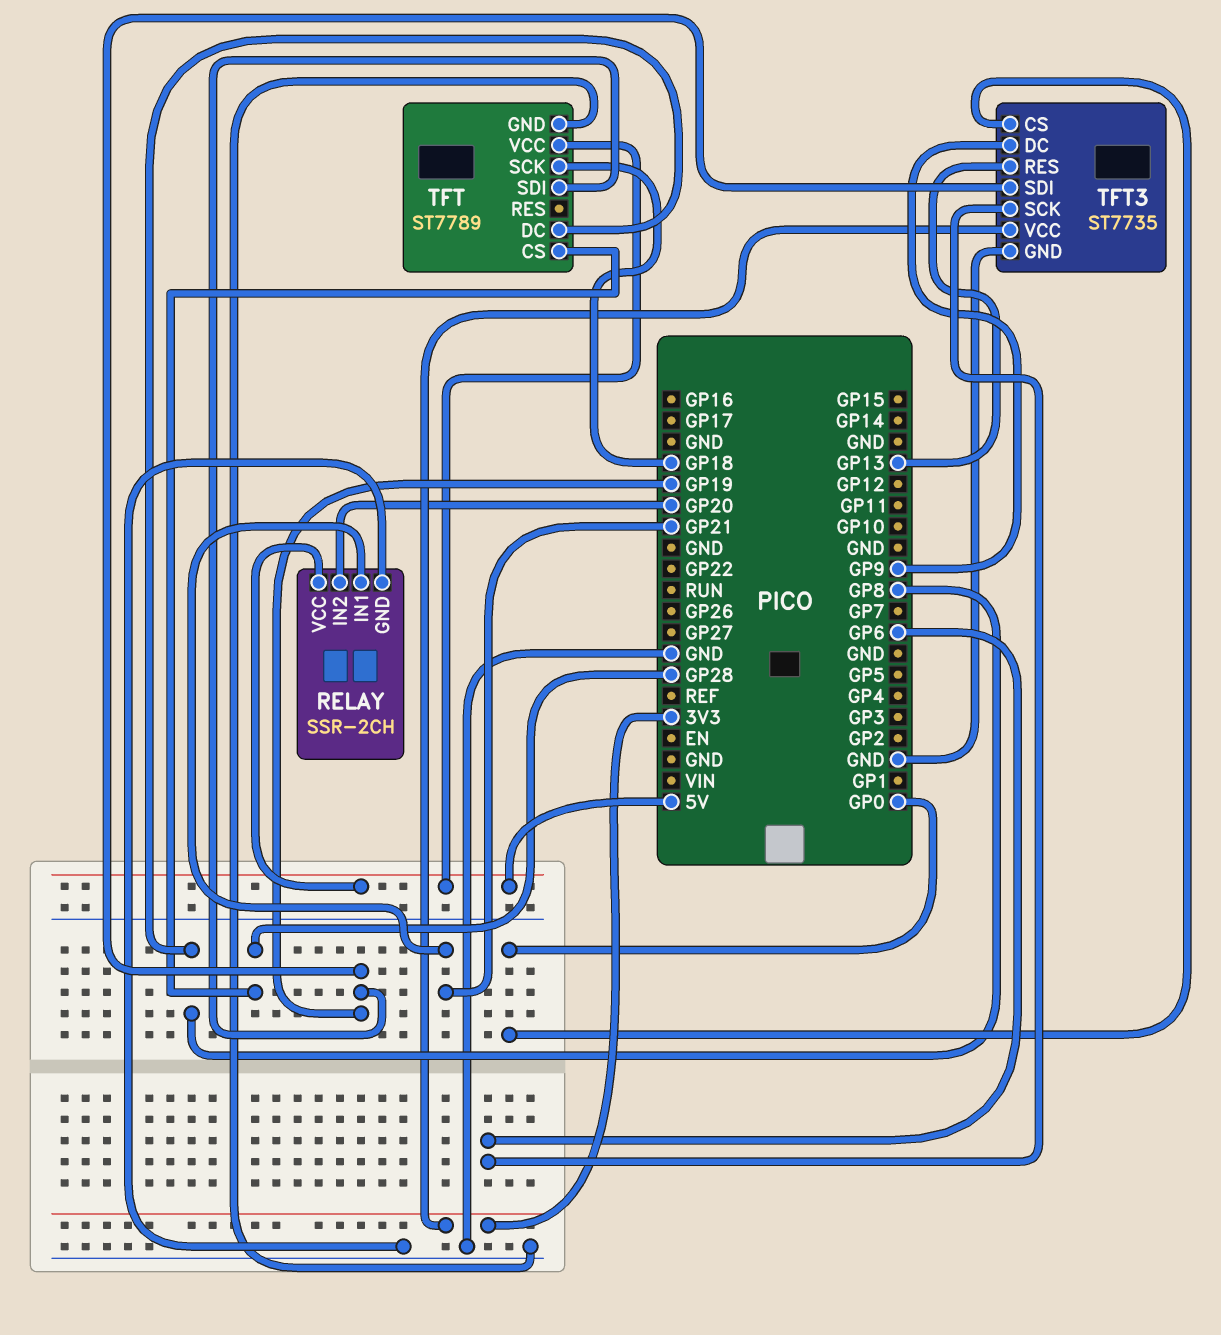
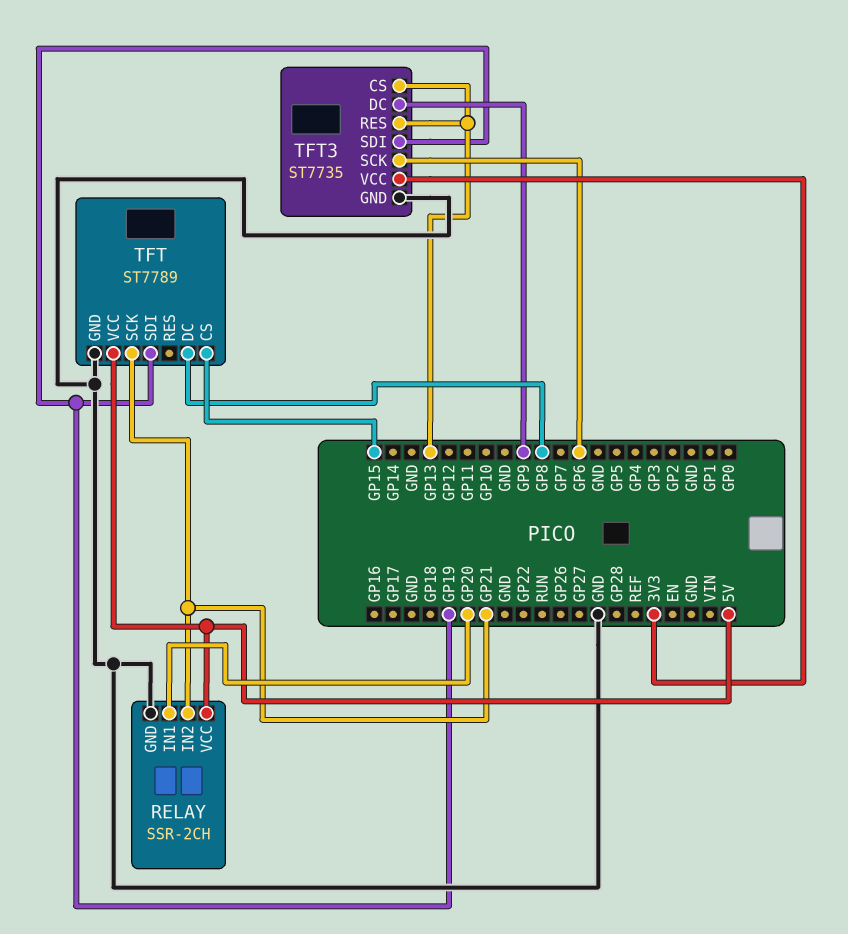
RELAY pin IN1: GP21 -> GP20
RELAY pin IN2: GP20 -> GP21
TFT pin CS: GP28 -> GP15
TFT pin SCK: GP18 -> GP21
TFT3 pin CS: GP0 -> GP13

